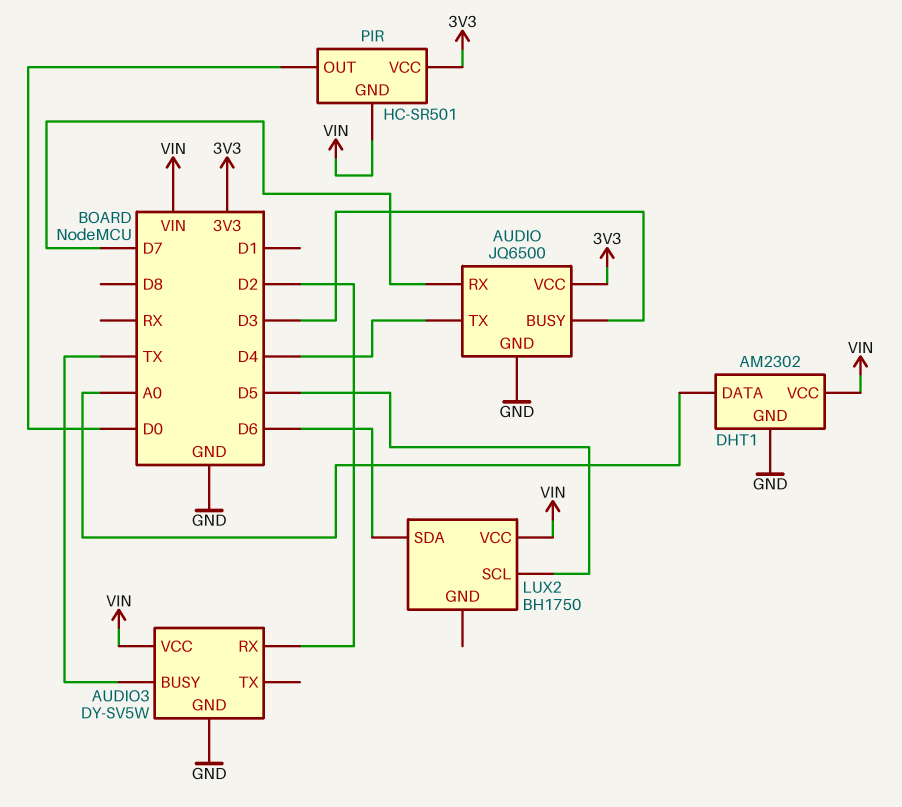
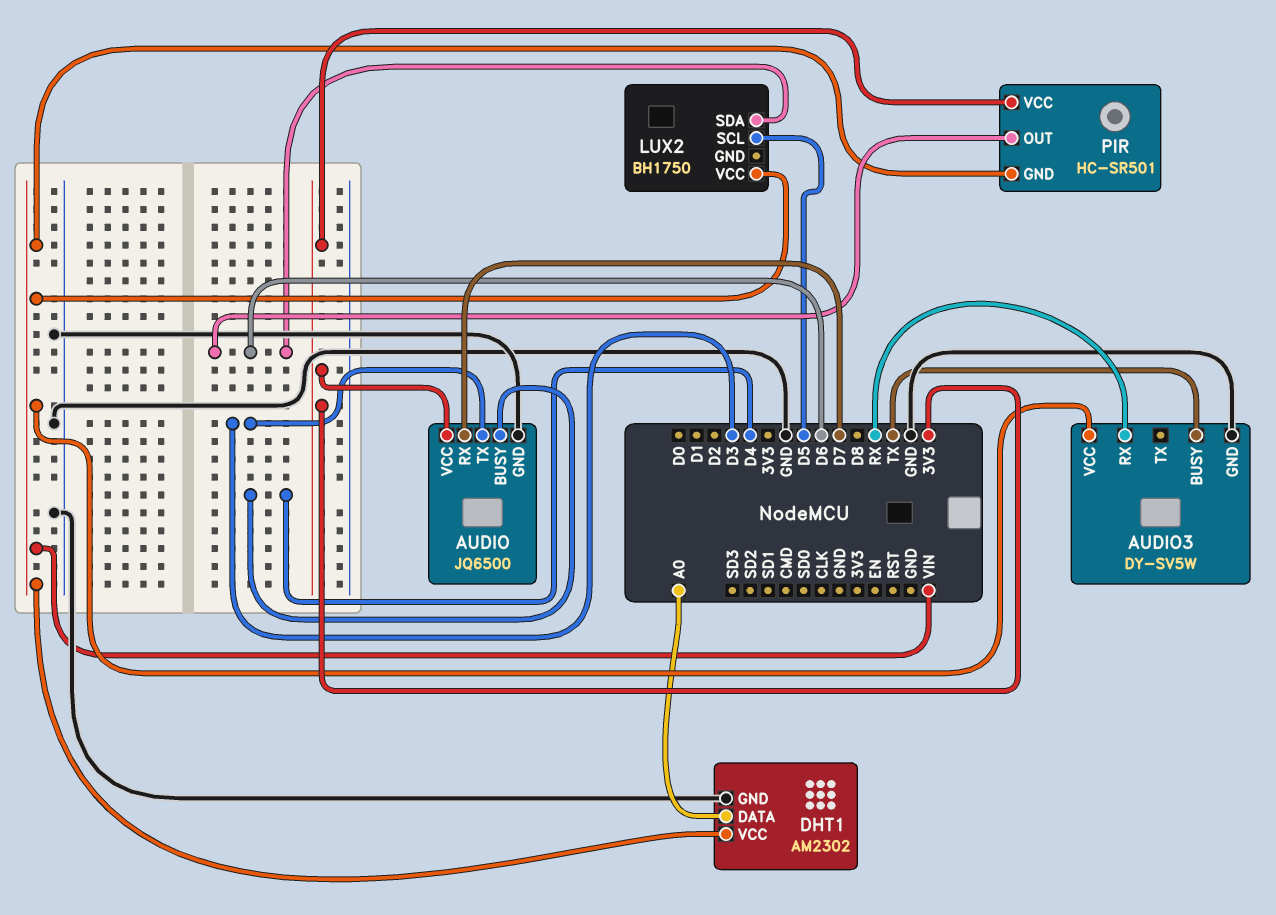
AUDIO pin BUSY: D3 -> D4
AUDIO pin TX: D4 -> D3
AUDIO3 pin RX: D2 -> RX
PIR pin OUT: D0 -> D6

